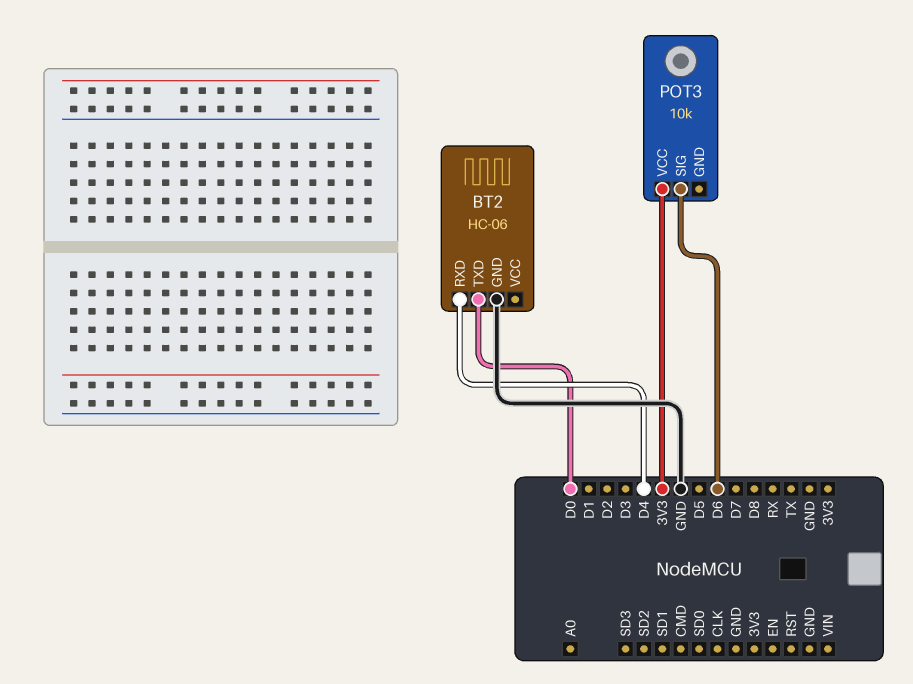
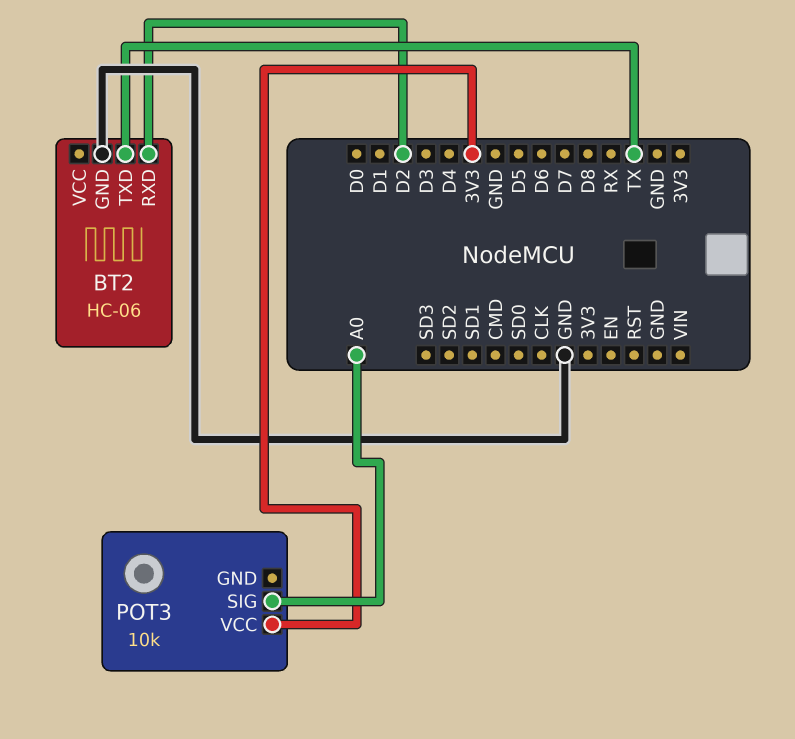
BT2 pin RXD: D4 -> D2
BT2 pin TXD: D0 -> TX
POT3 pin SIG: D6 -> A0

